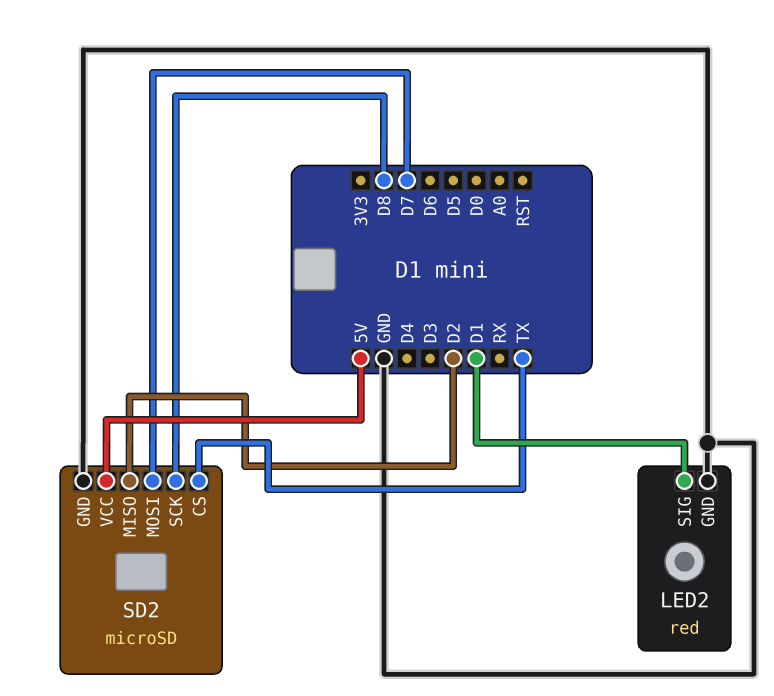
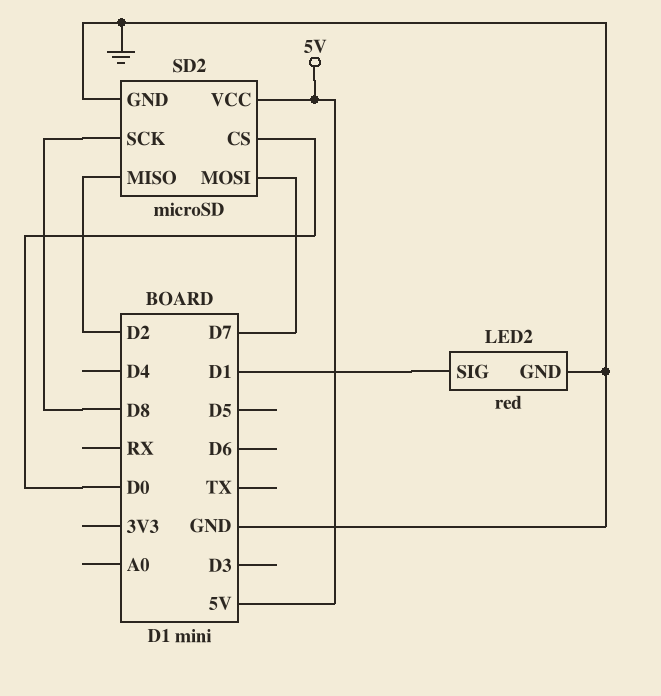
SD2 pin CS: TX -> D0

